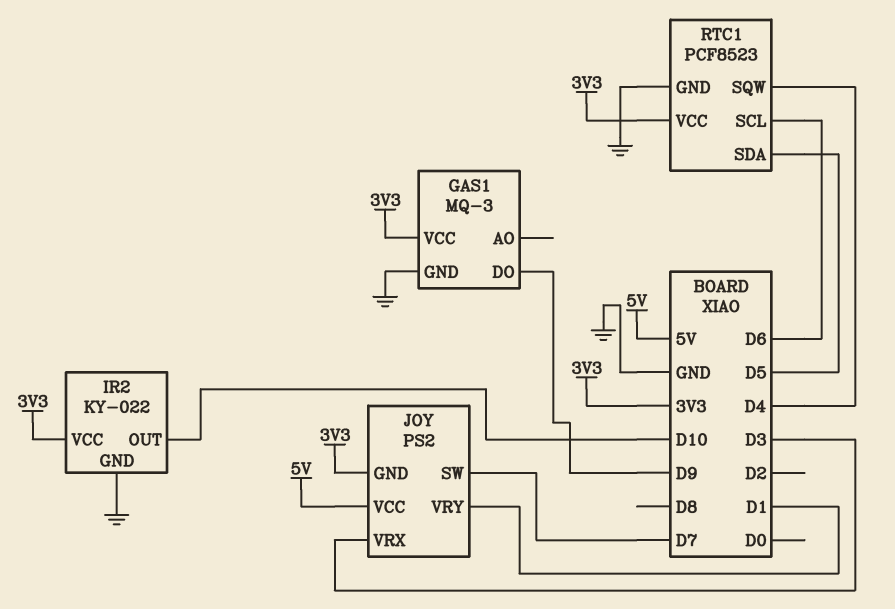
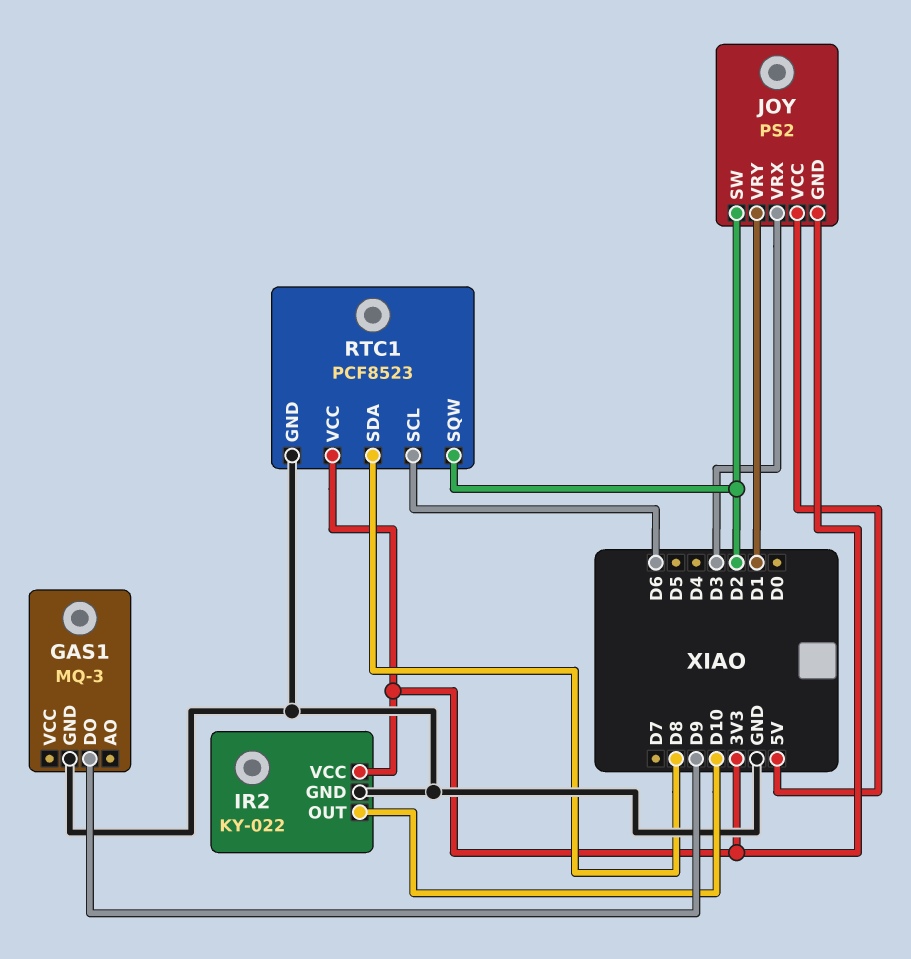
GAS1 pin VCC: 3V3 -> none
JOY pin SW: D7 -> D2
RTC1 pin SDA: D5 -> D8
RTC1 pin SQW: D4 -> D2

